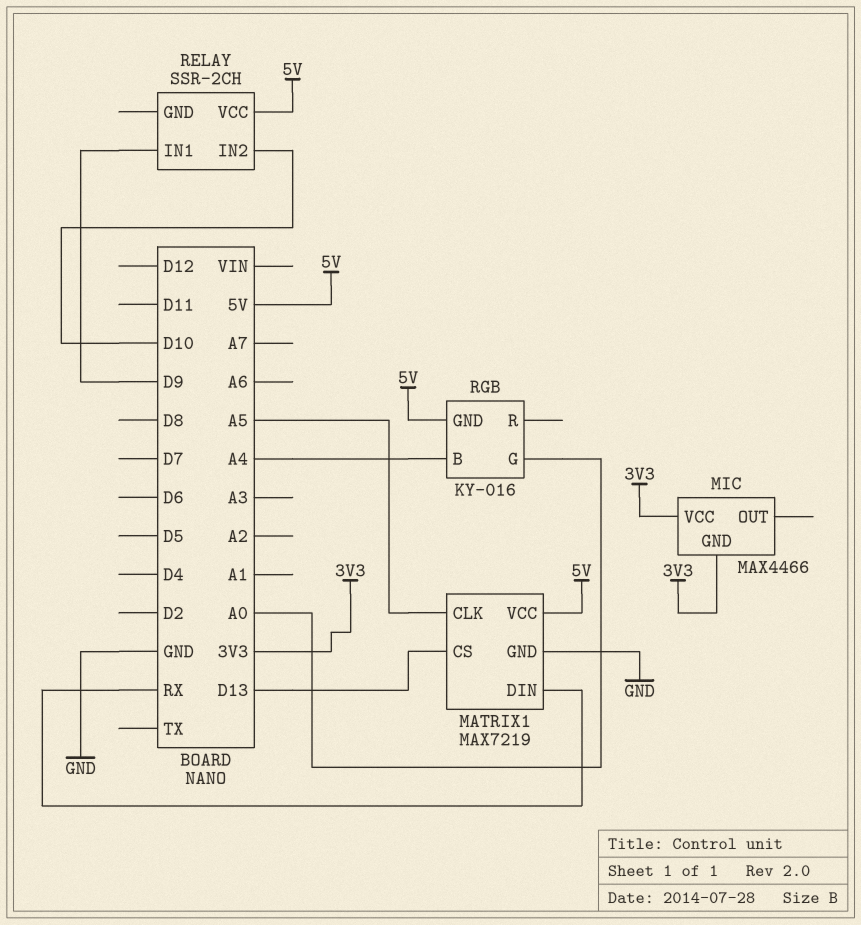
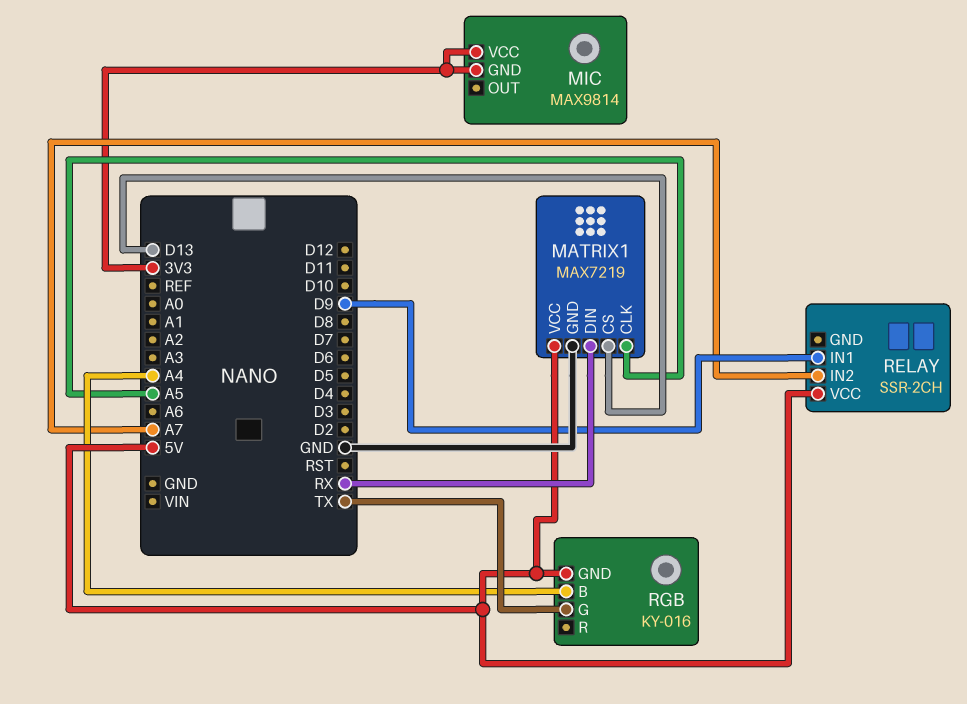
MIC: MAX4466 -> MAX9814
RELAY pin IN2: D10 -> A7
RGB pin G: A0 -> TX

